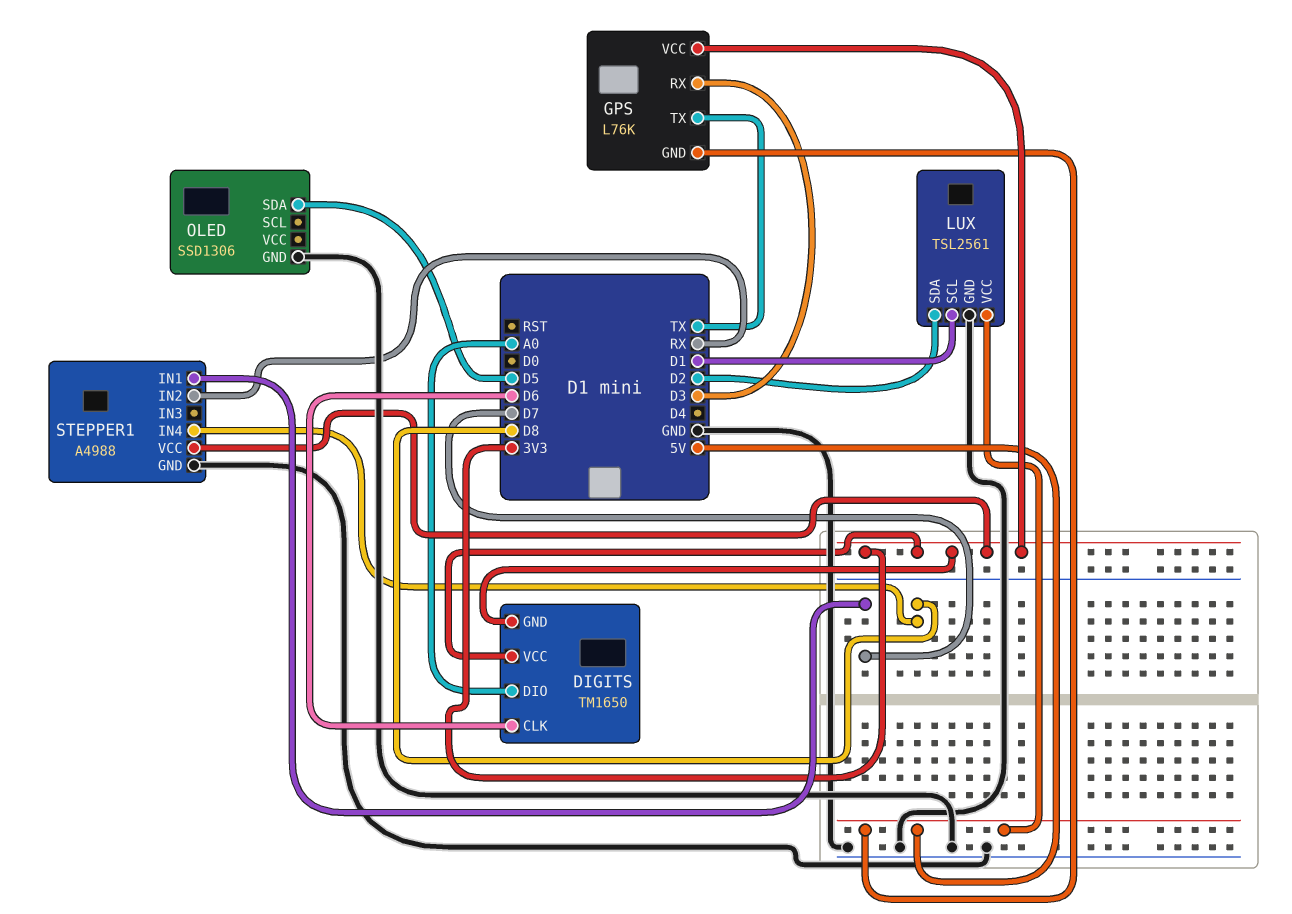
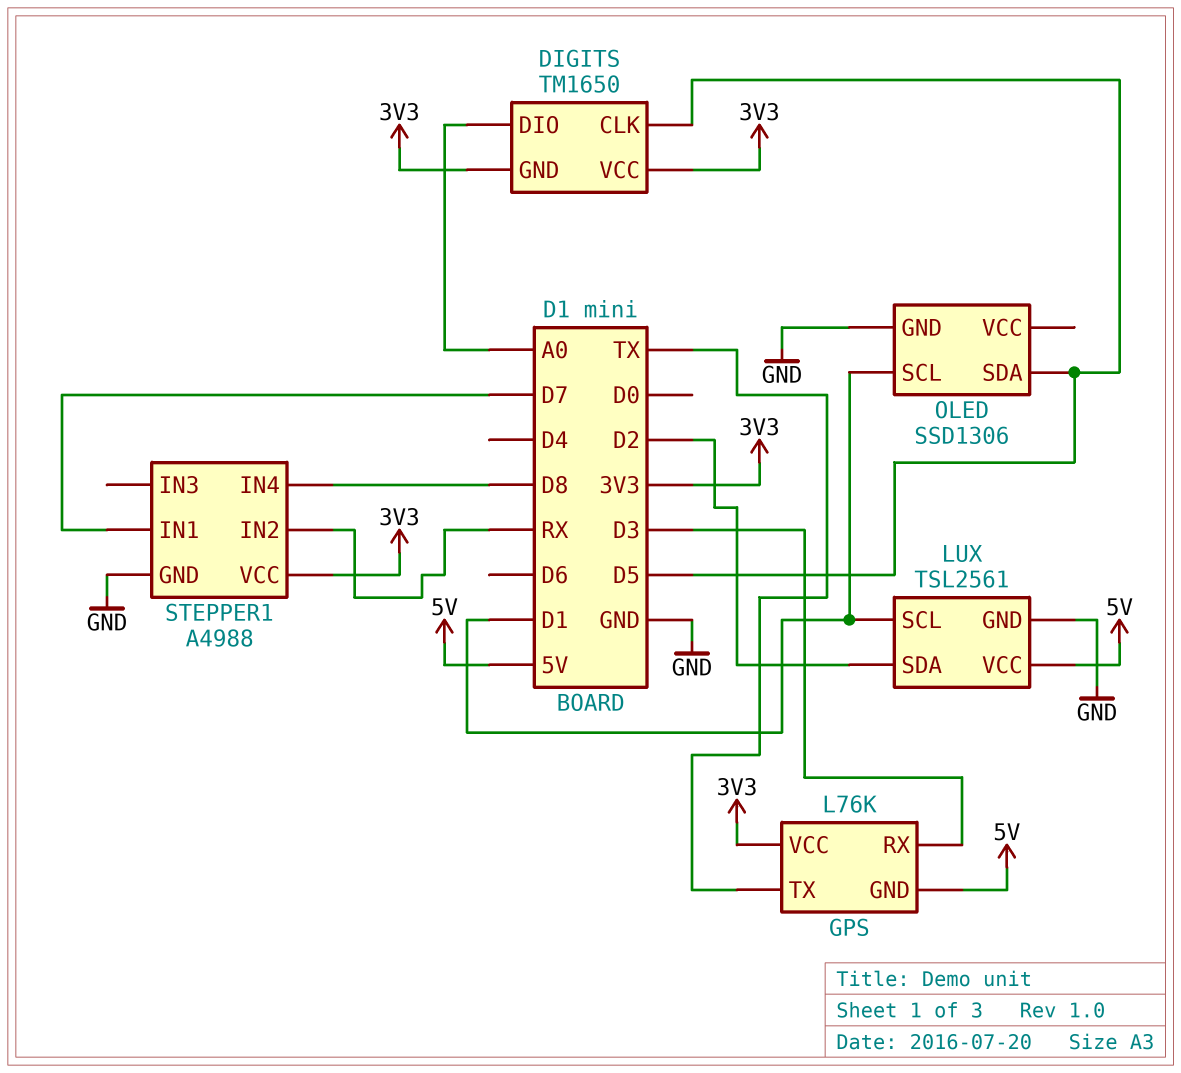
DIGITS pin CLK: D6 -> D5
OLED pin SCL: none -> D1

